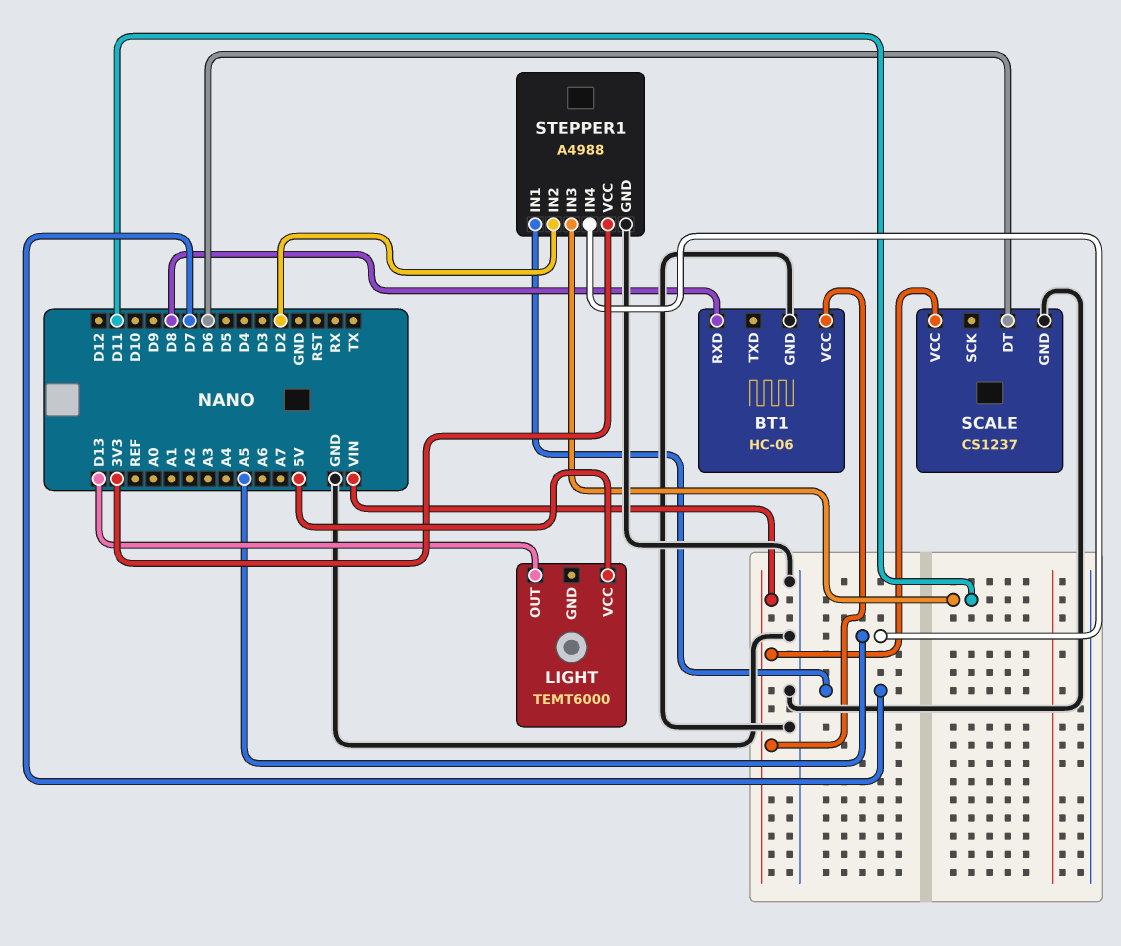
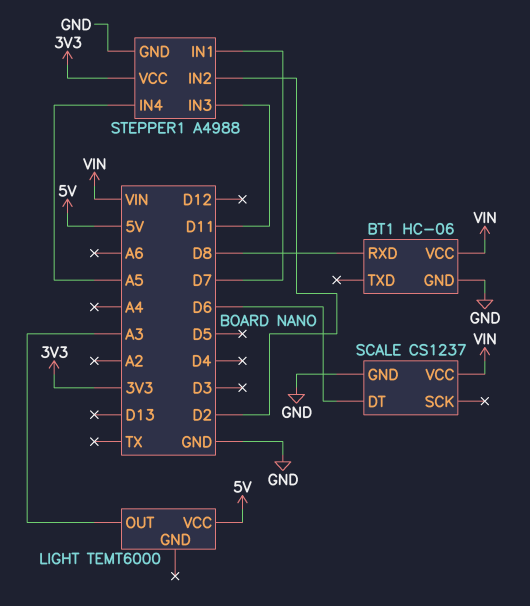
LIGHT pin OUT: D13 -> A3

